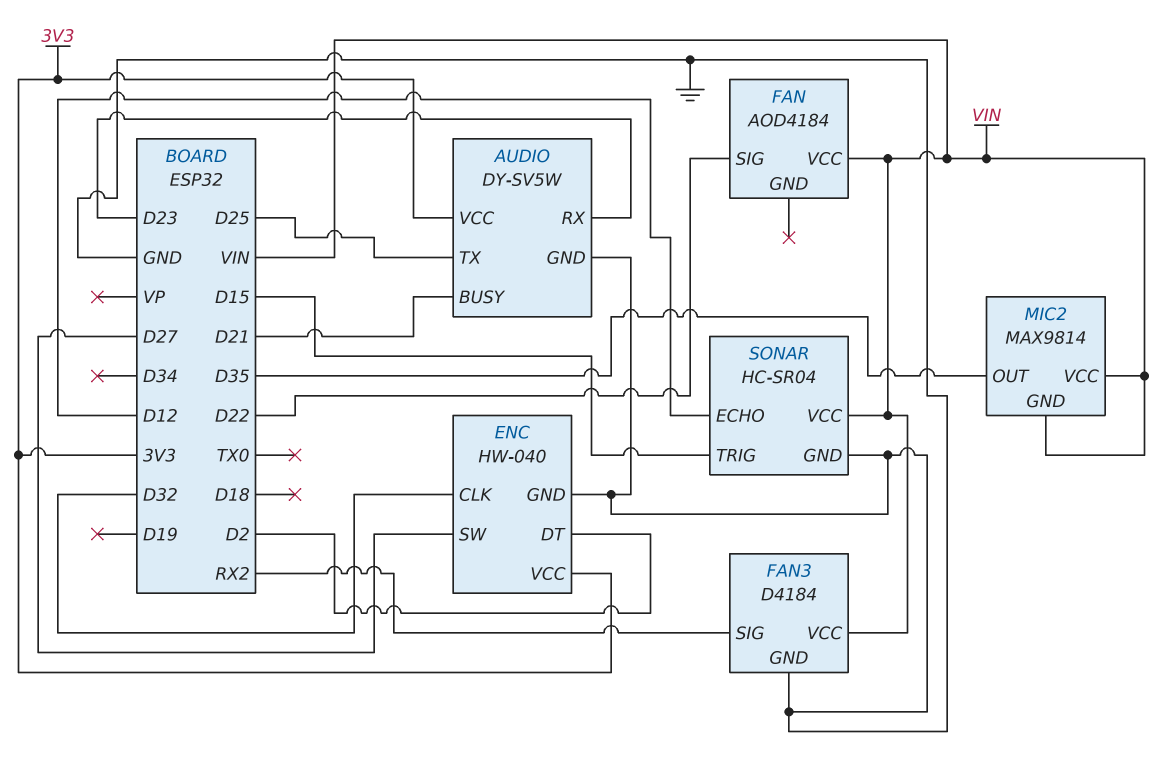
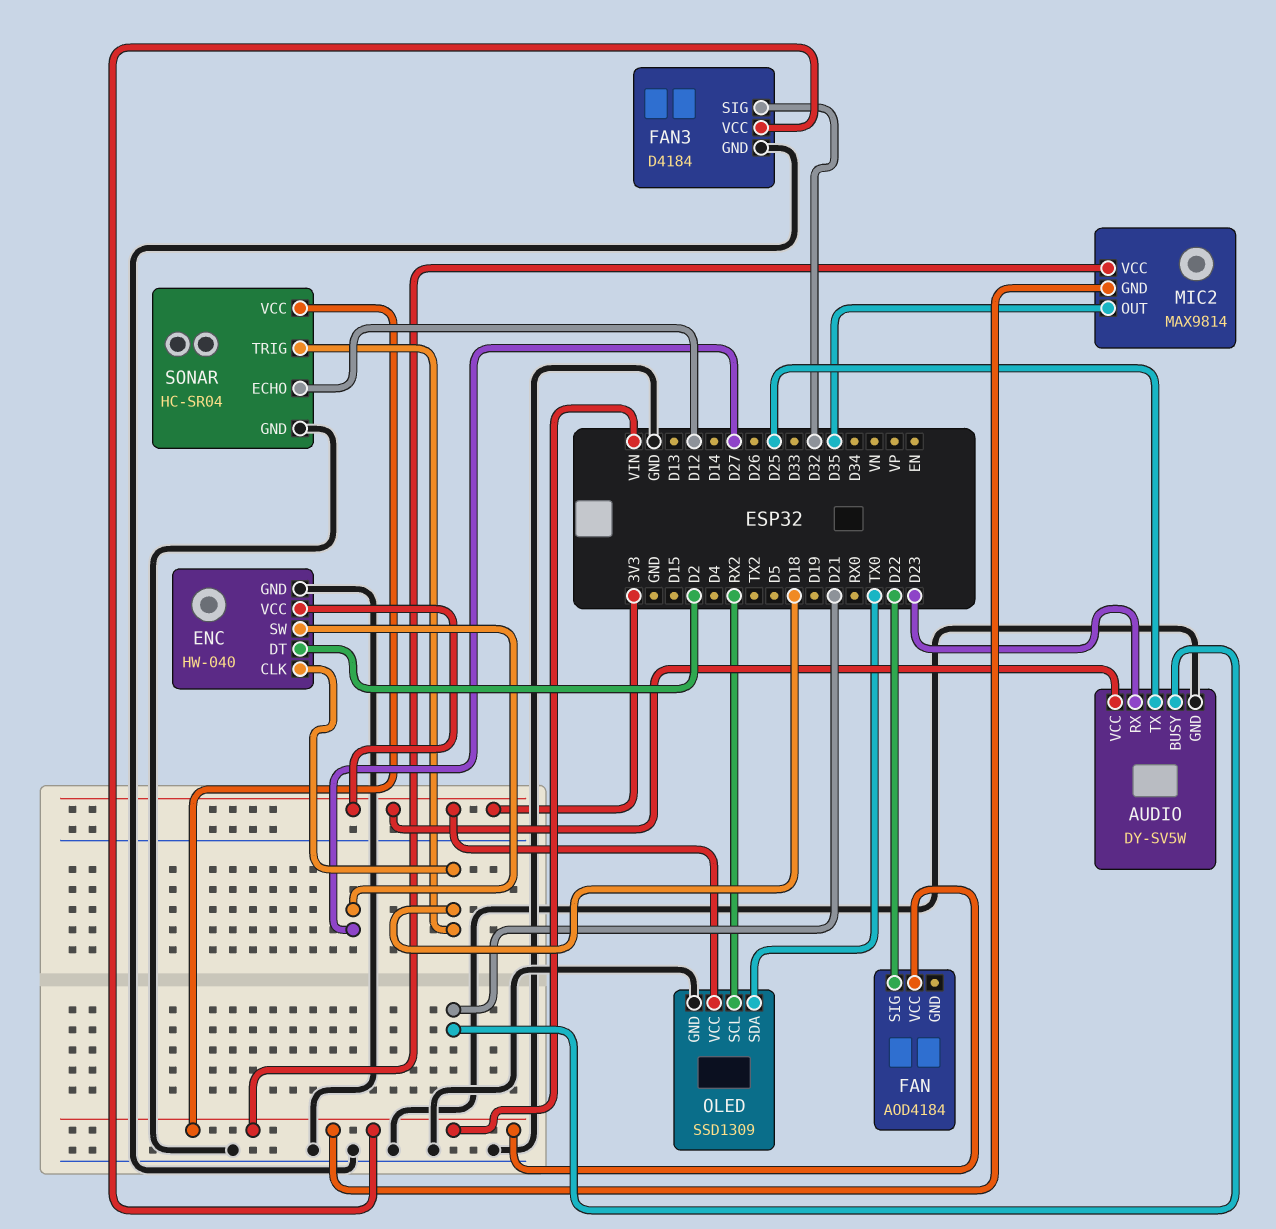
ENC pin CLK: D32 -> D18
FAN3 pin SIG: RX2 -> D32
OLED: none -> SSD1309
OLED pin GND: none -> GND
OLED pin SCL: none -> RX2
OLED pin SDA: none -> TX0
OLED pin VCC: none -> 3V3
SONAR pin TRIG: D15 -> D18

